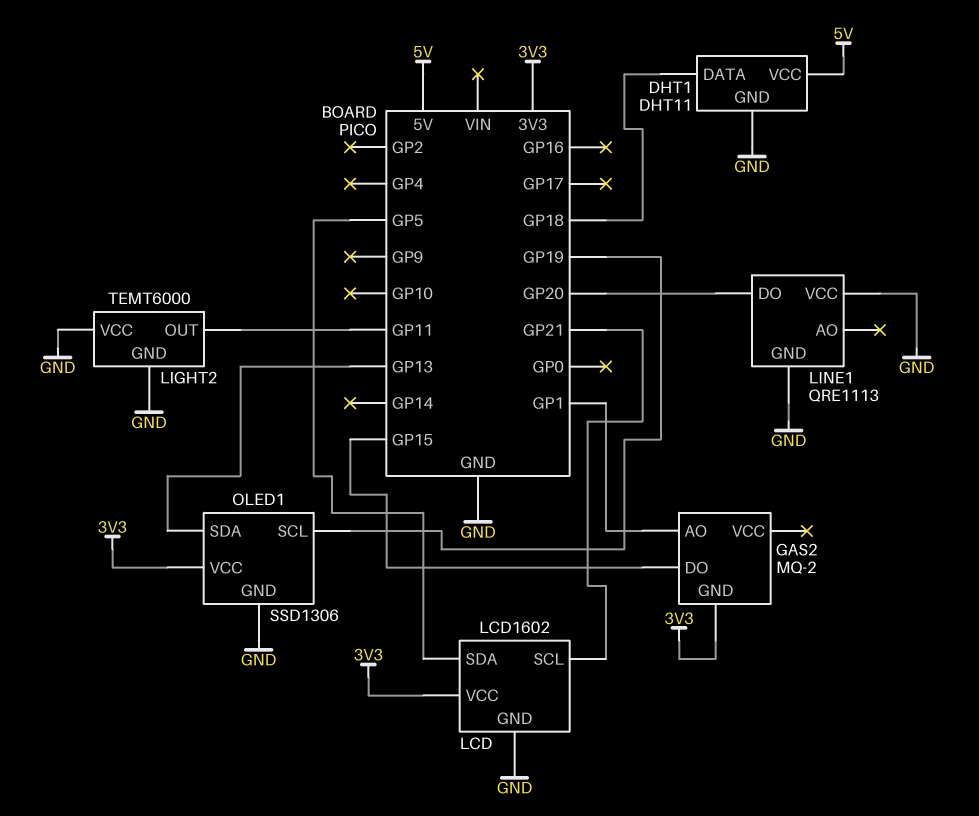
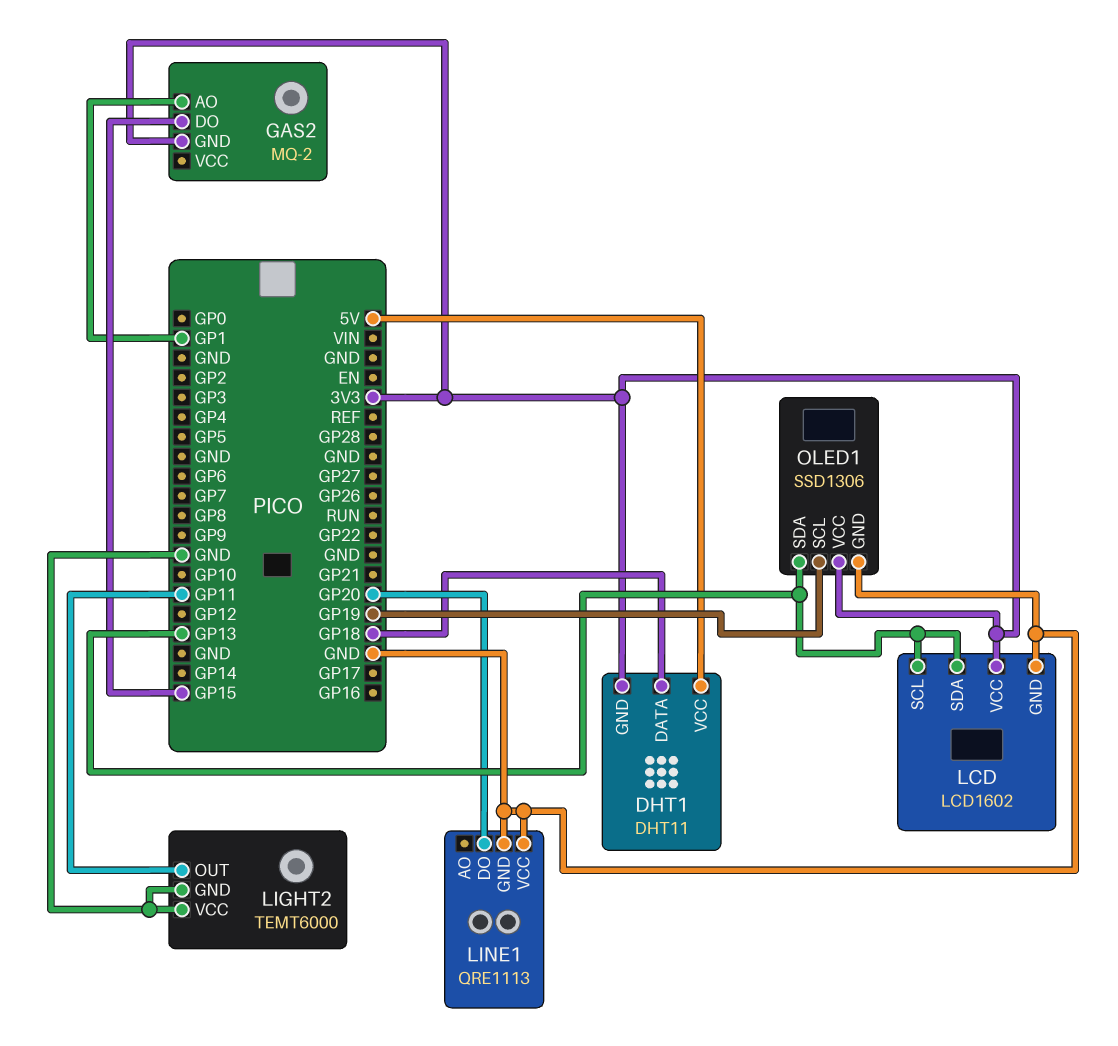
DHT1 pin GND: GND -> 3V3
LCD pin SCL: GP21 -> GP13
LCD pin SDA: GP5 -> GP13

